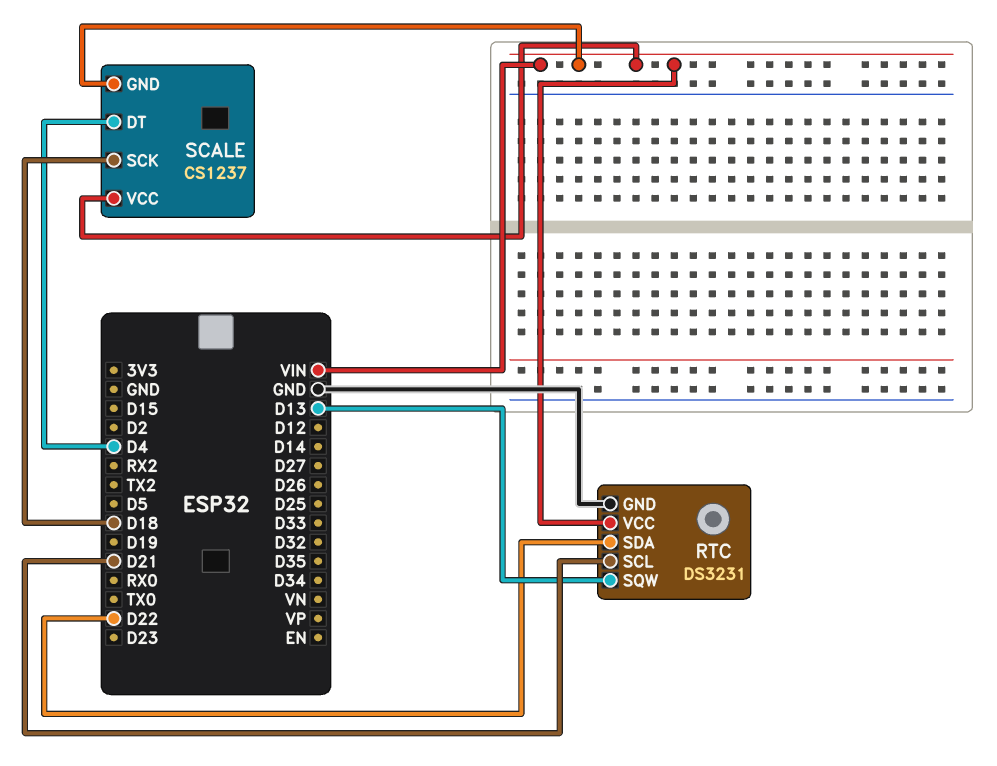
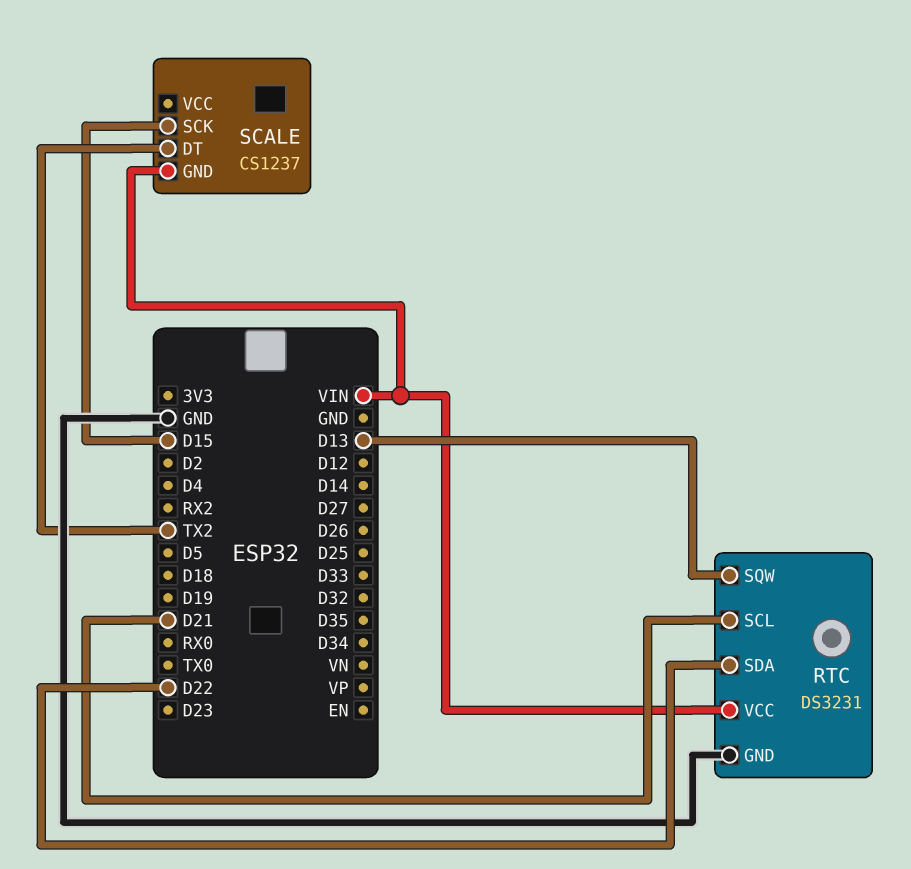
SCALE pin DT: D4 -> TX2
SCALE pin SCK: D18 -> D15
SCALE pin VCC: VIN -> none

